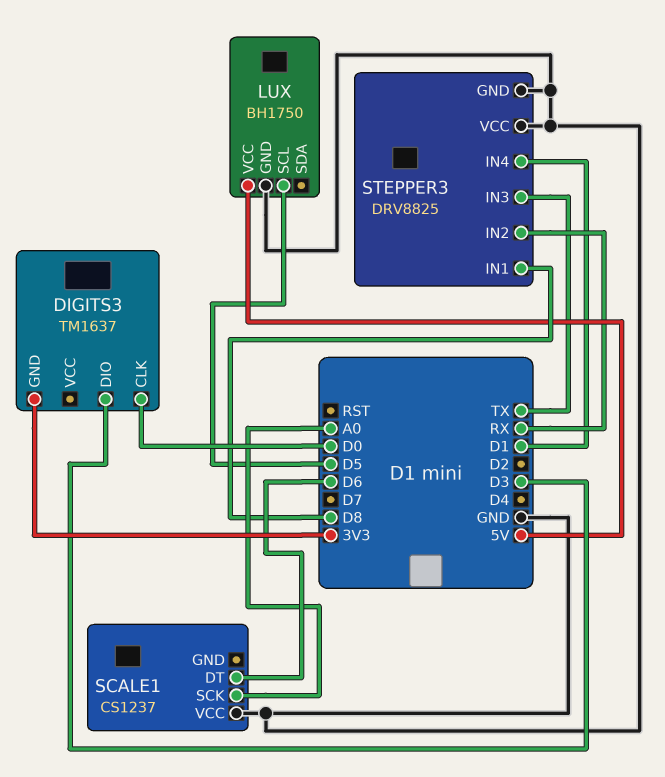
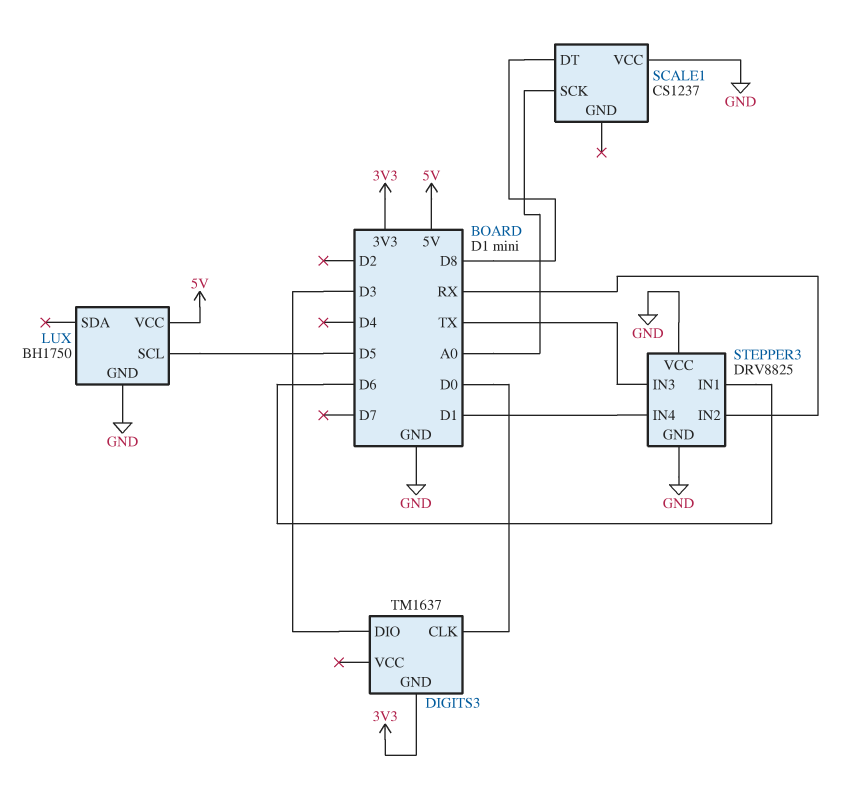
SCALE1 pin DT: D6 -> D8
STEPPER3 pin IN1: D8 -> D6

